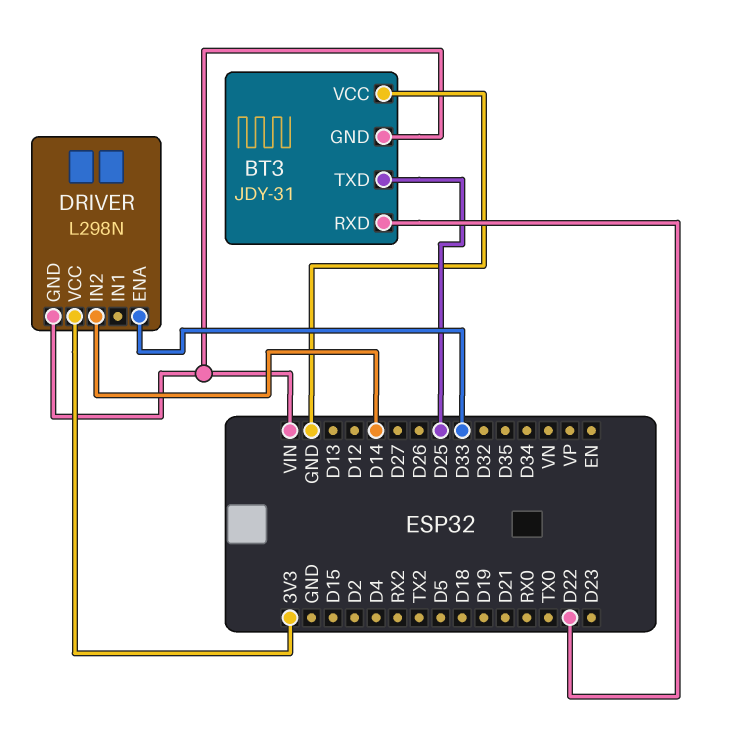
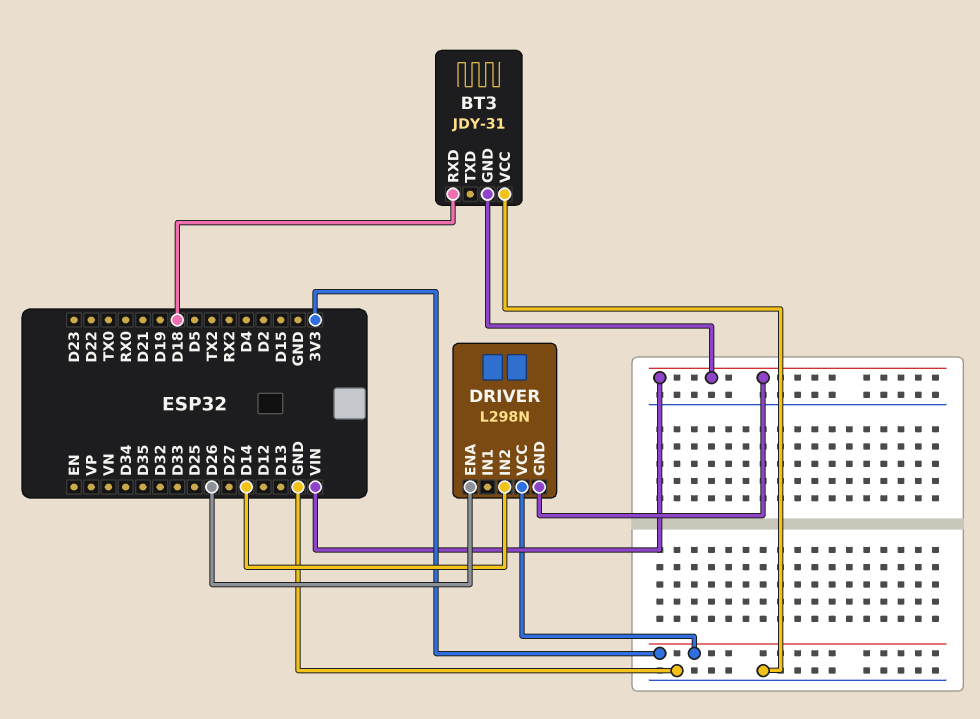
BT3 pin RXD: D22 -> D18
BT3 pin TXD: D25 -> none
DRIVER pin ENA: D33 -> D26

